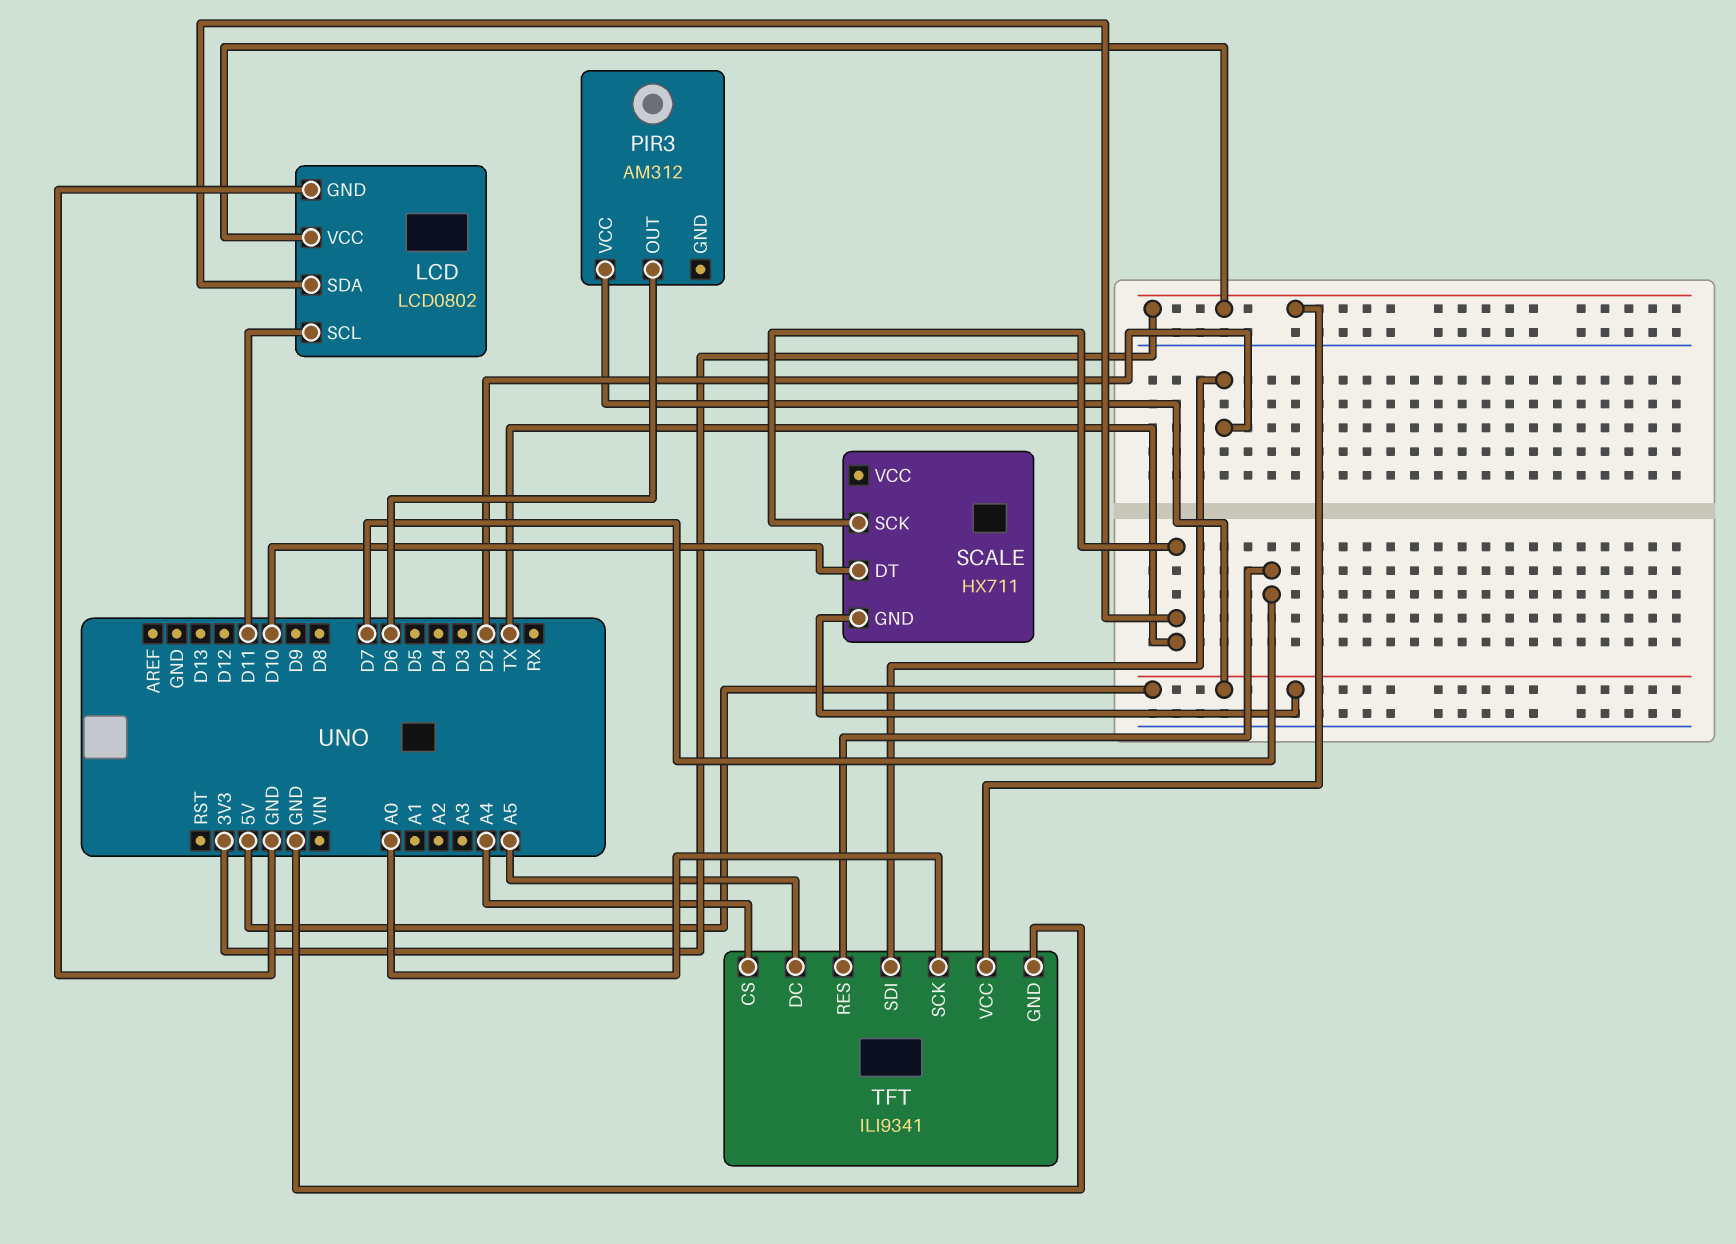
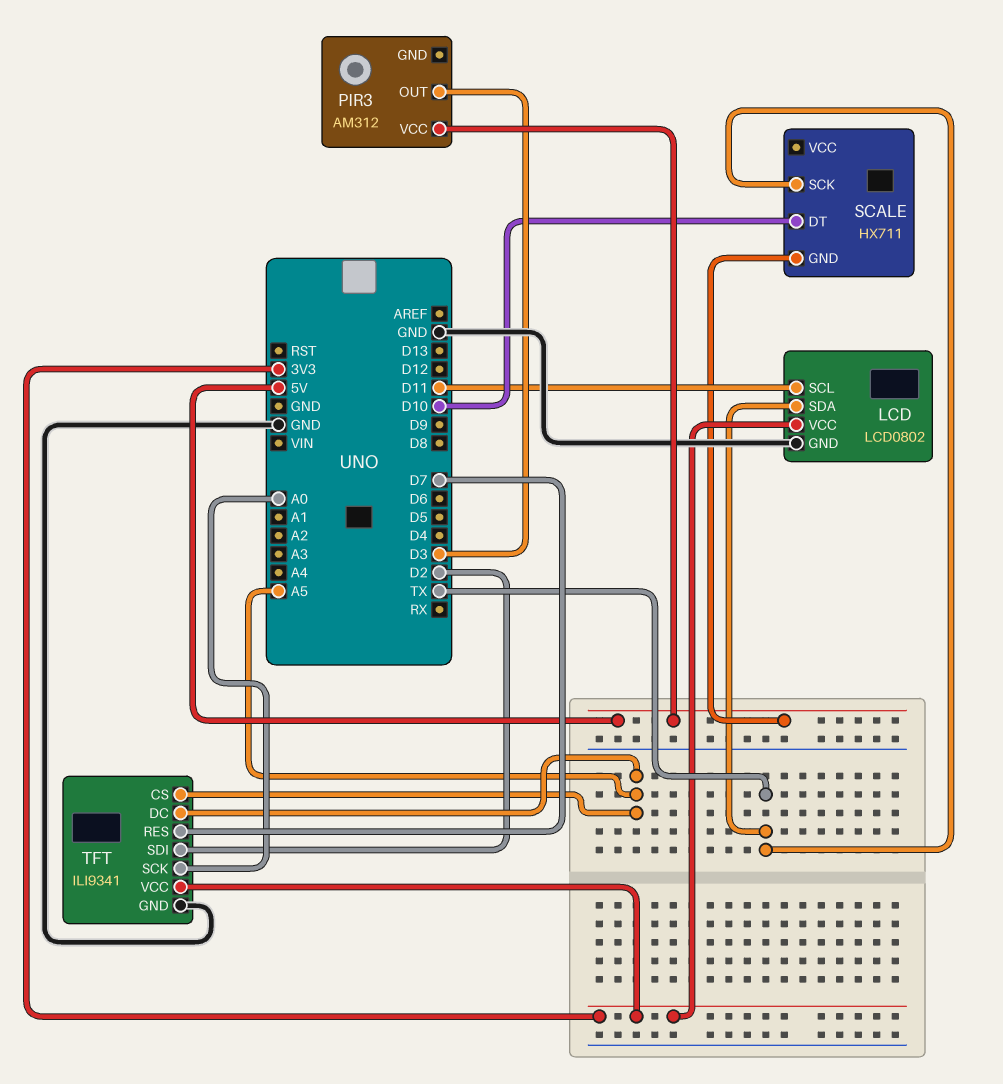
PIR3 pin OUT: D6 -> D3
TFT pin CS: A4 -> A5

